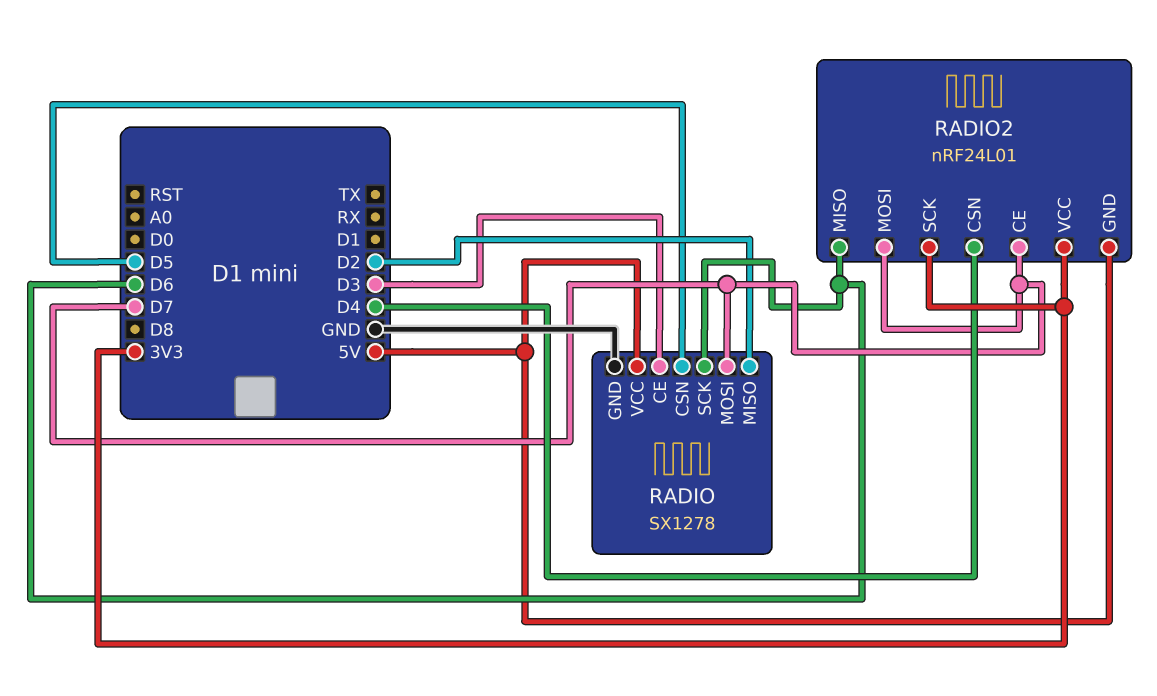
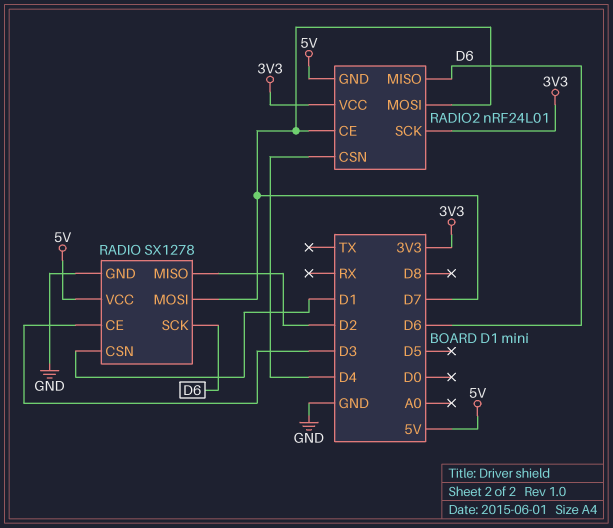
RADIO pin CSN: D5 -> D1

